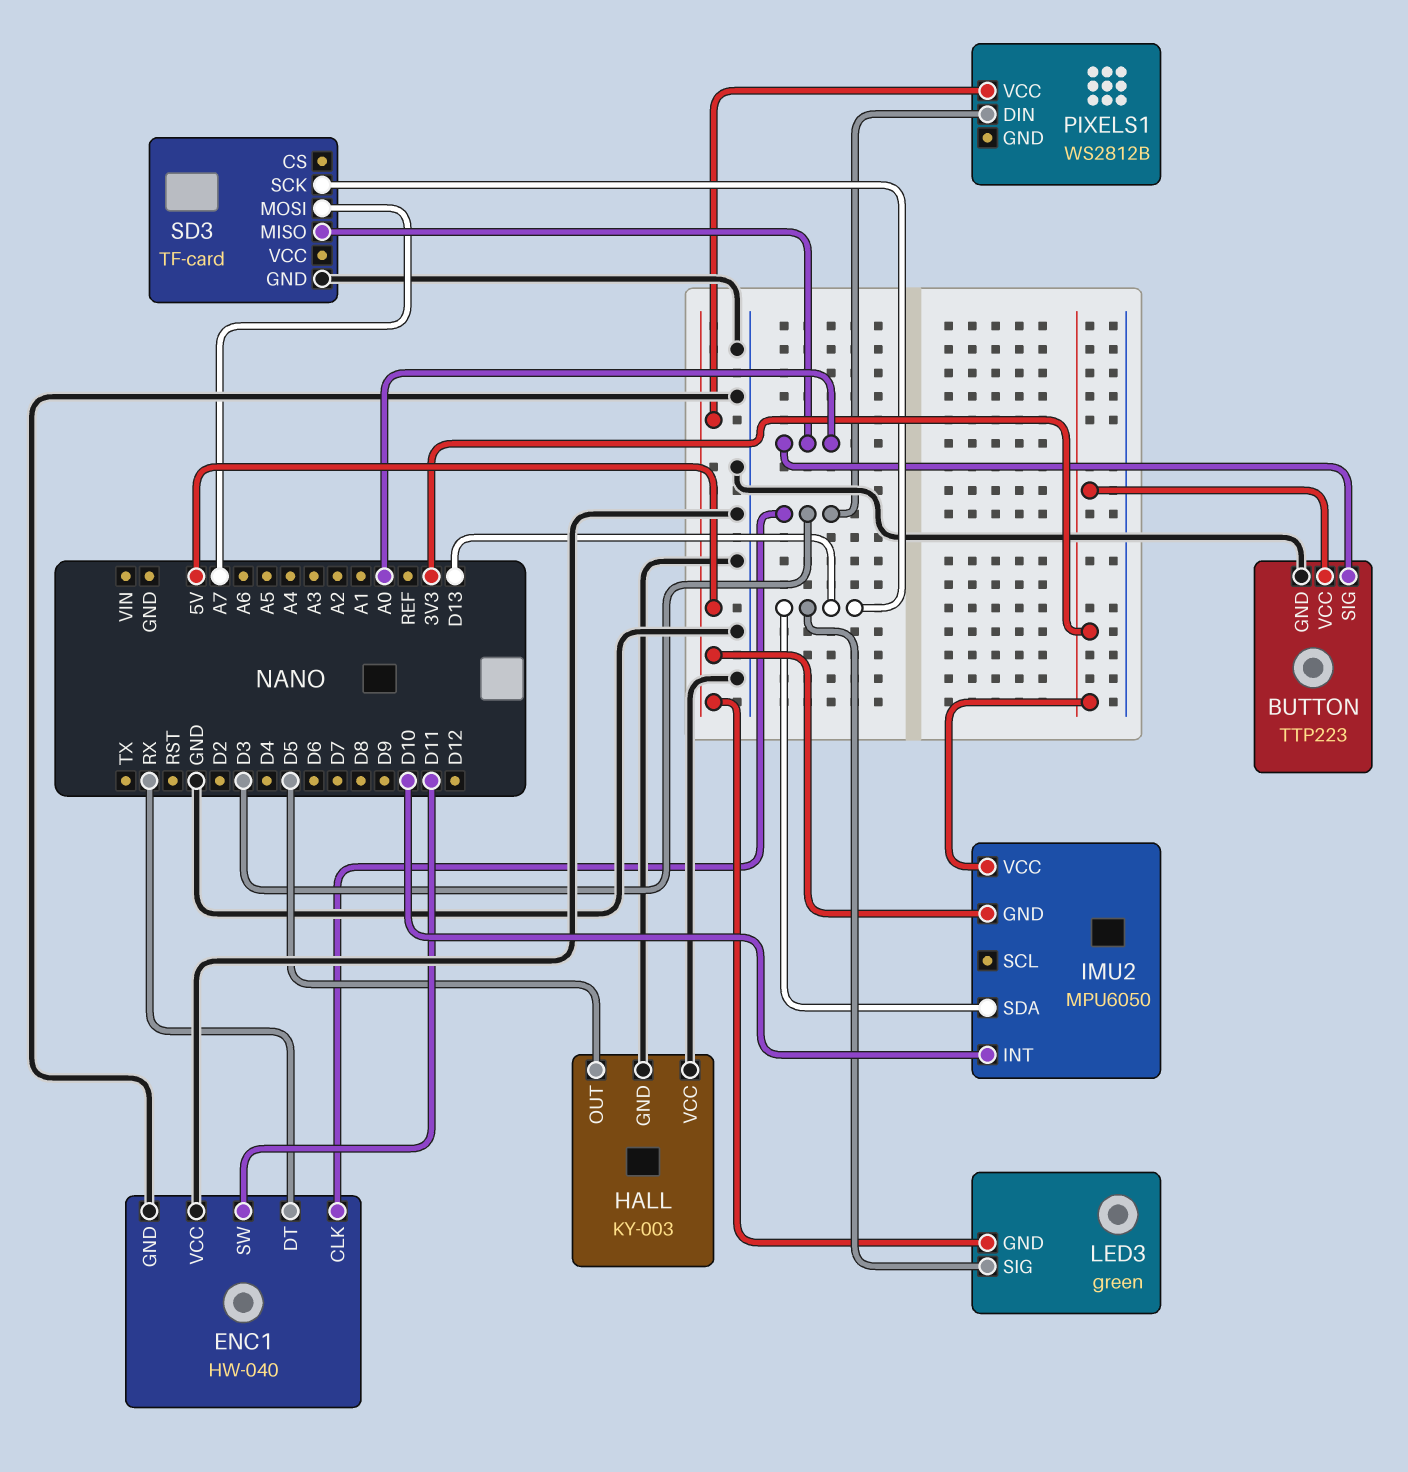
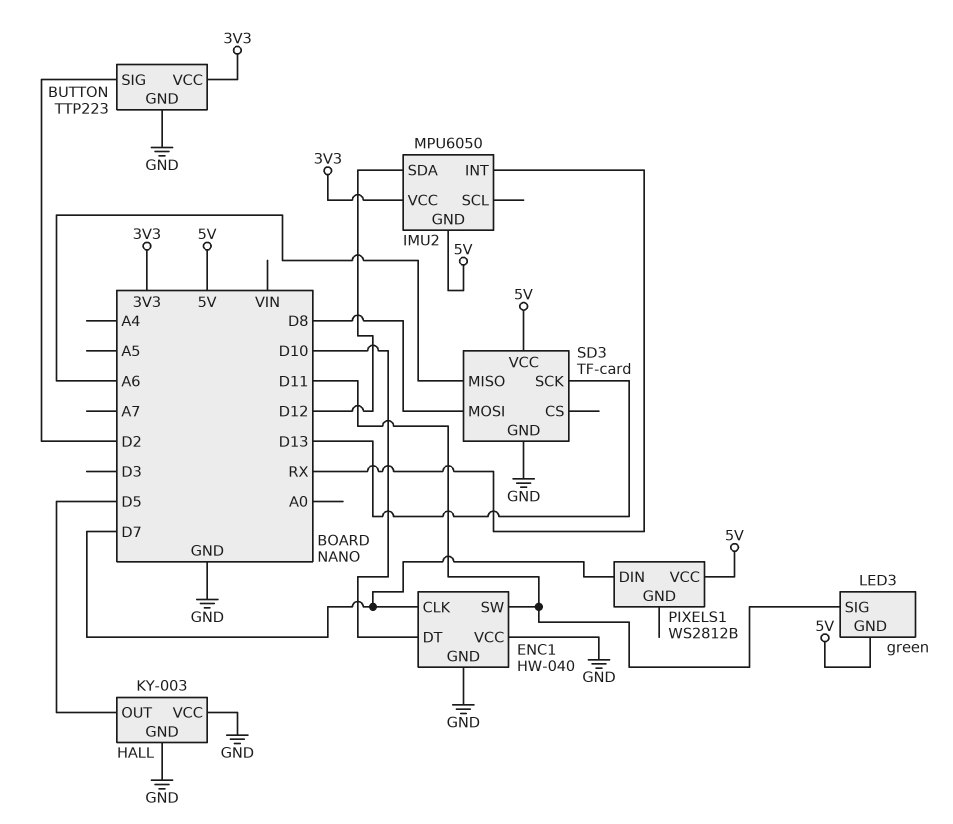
BUTTON pin SIG: A0 -> D2
ENC1 pin CLK: D3 -> D7
ENC1 pin DT: RX -> D10
IMU2 pin INT: D10 -> RX
IMU2 pin SDA: D13 -> D12
LED3 pin SIG: D13 -> D11
PIXELS1 pin DIN: D3 -> D7
SD3 pin MISO: A0 -> A6
SD3 pin MOSI: A7 -> D8
SD3 pin VCC: none -> 5V

